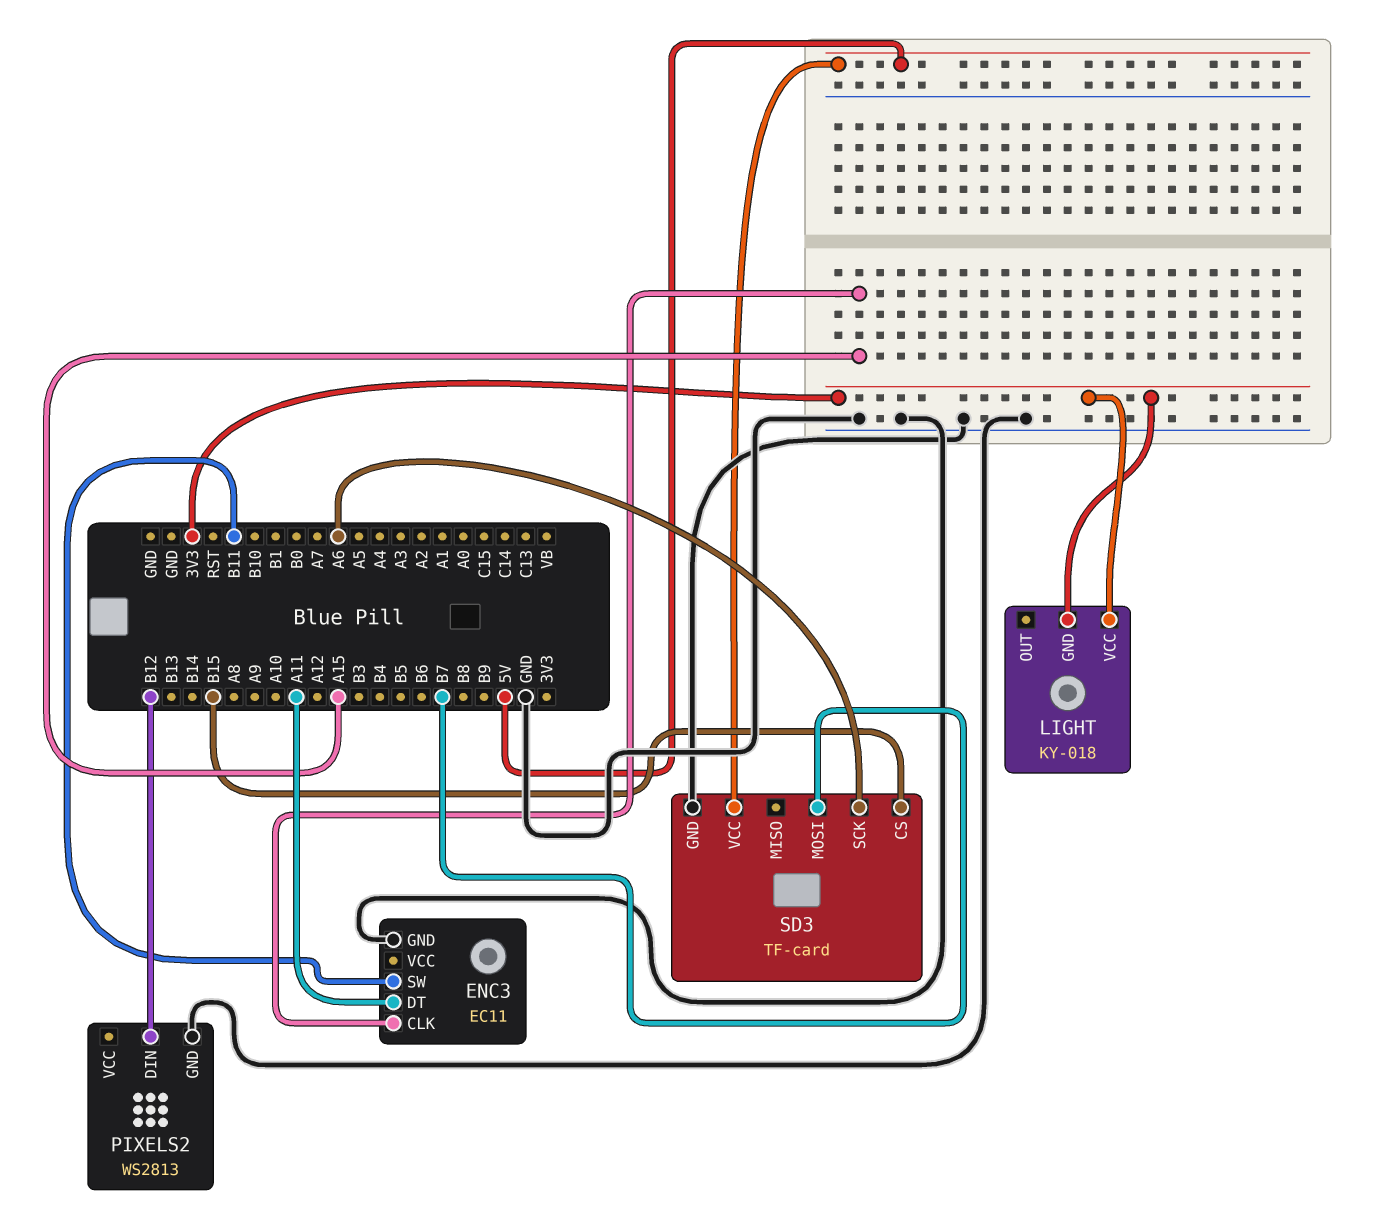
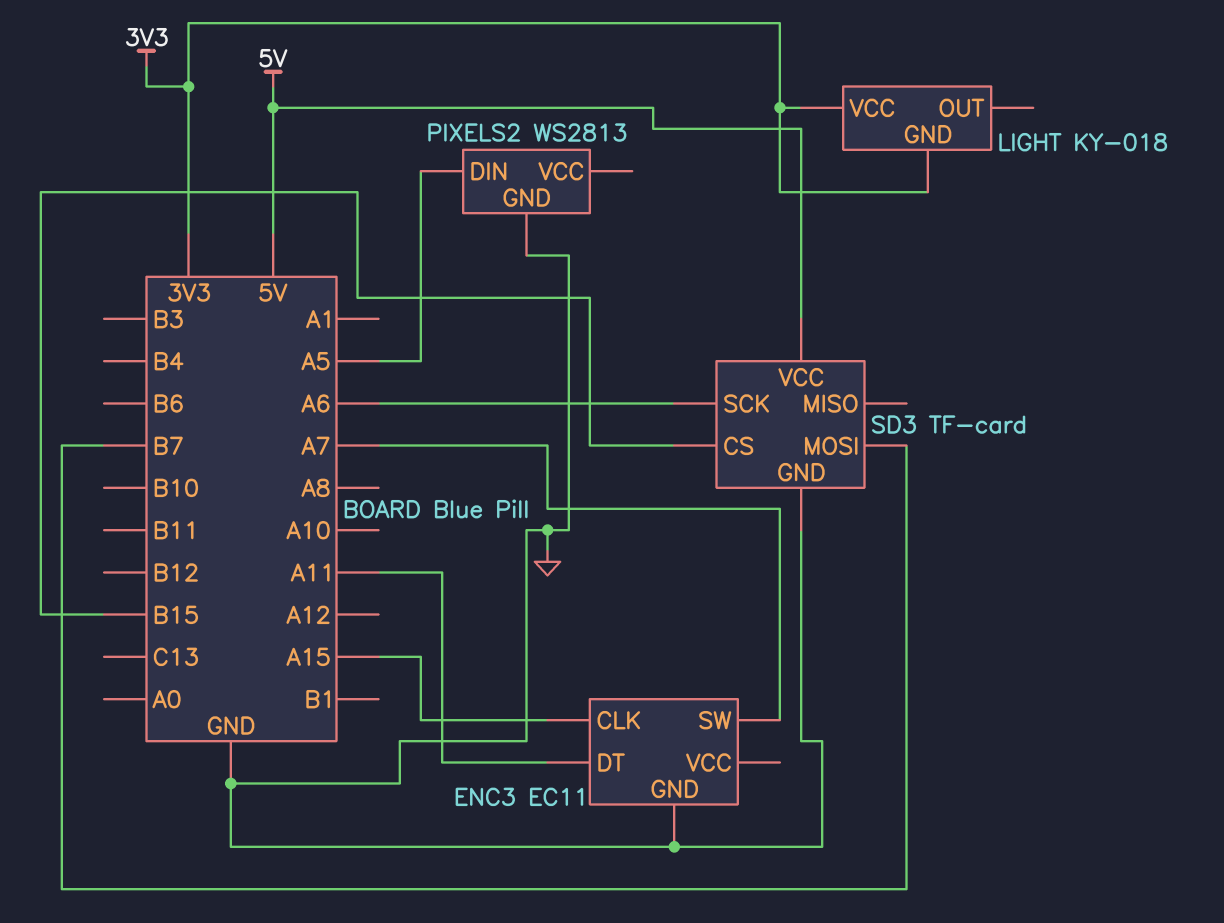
ENC3 pin SW: B11 -> A7
PIXELS2 pin DIN: B12 -> A5

